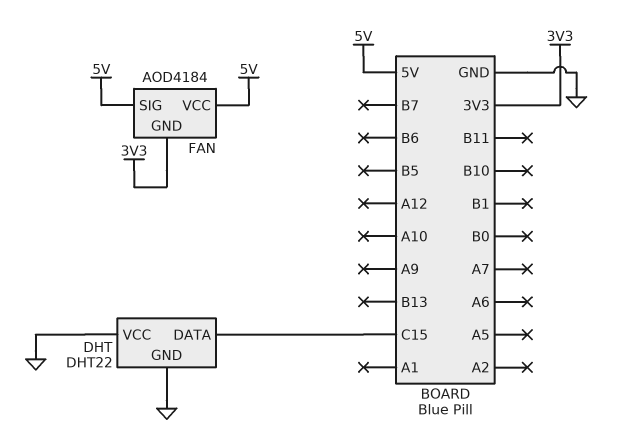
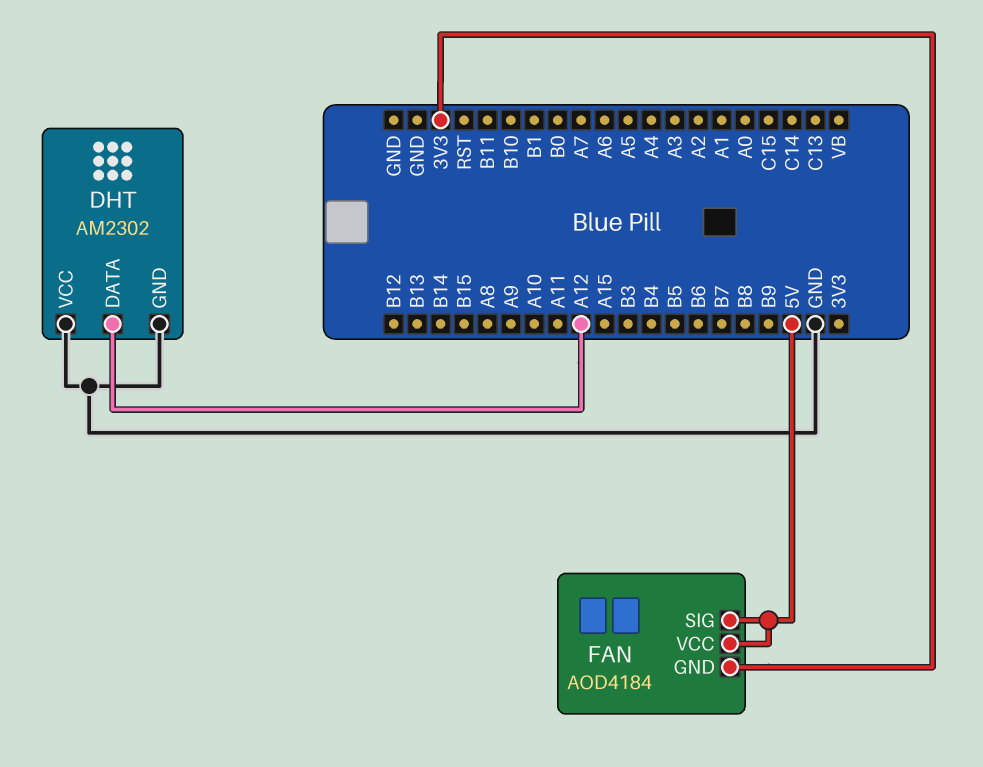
DHT: DHT22 -> AM2302
DHT pin DATA: C15 -> A12

